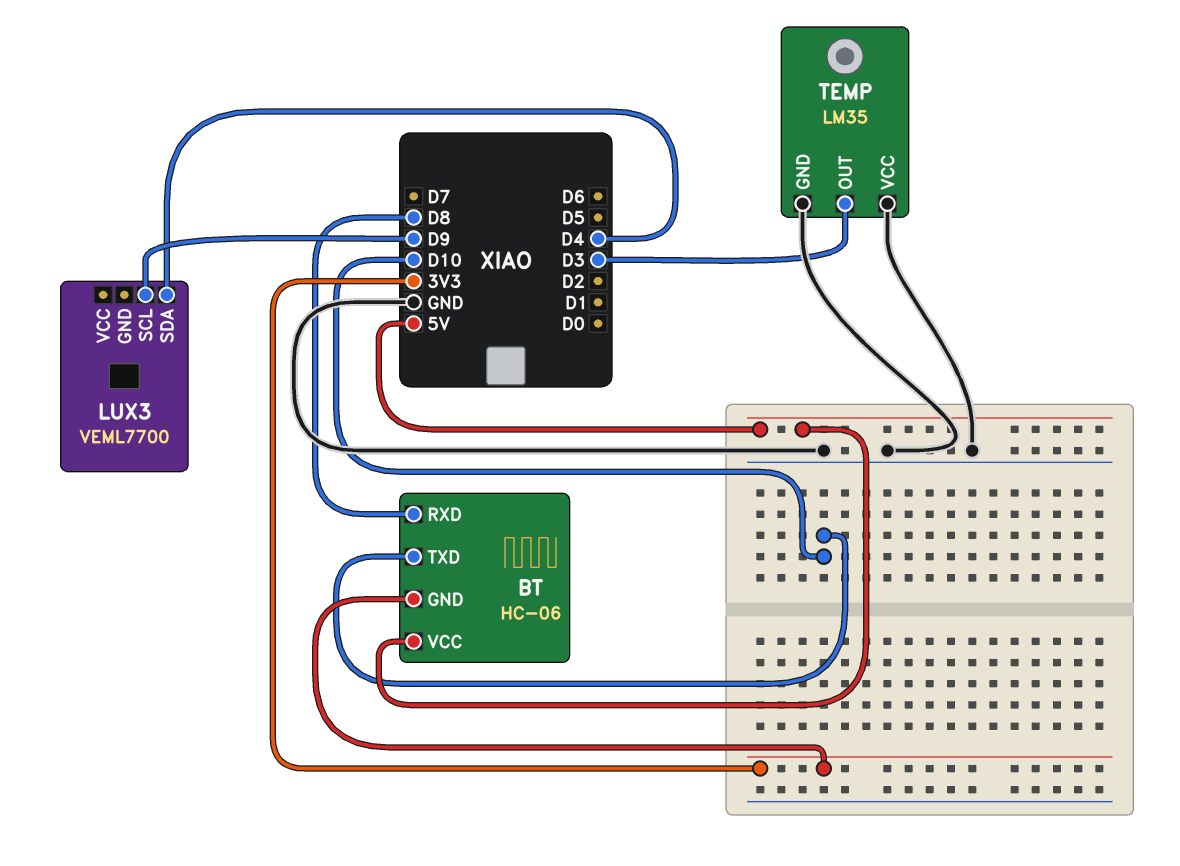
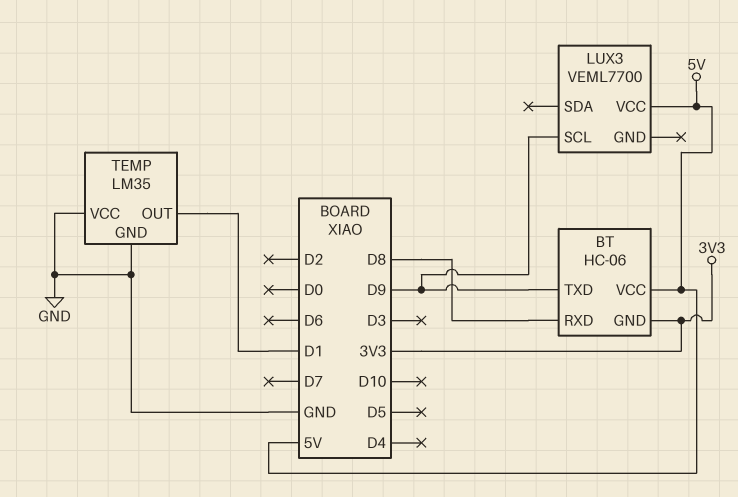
BT pin TXD: D10 -> D9
LUX3 pin SDA: D4 -> none
LUX3 pin VCC: none -> 5V
TEMP pin OUT: D3 -> D1

